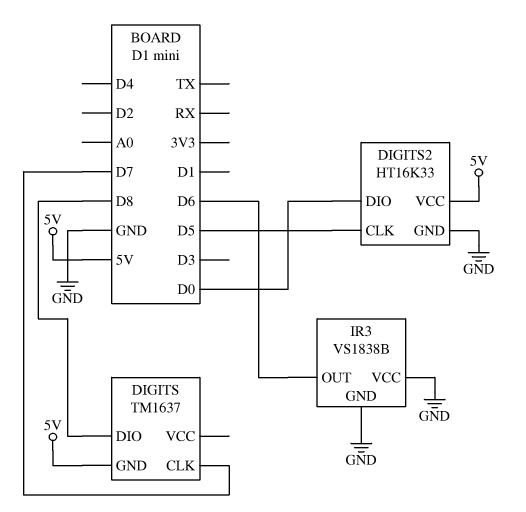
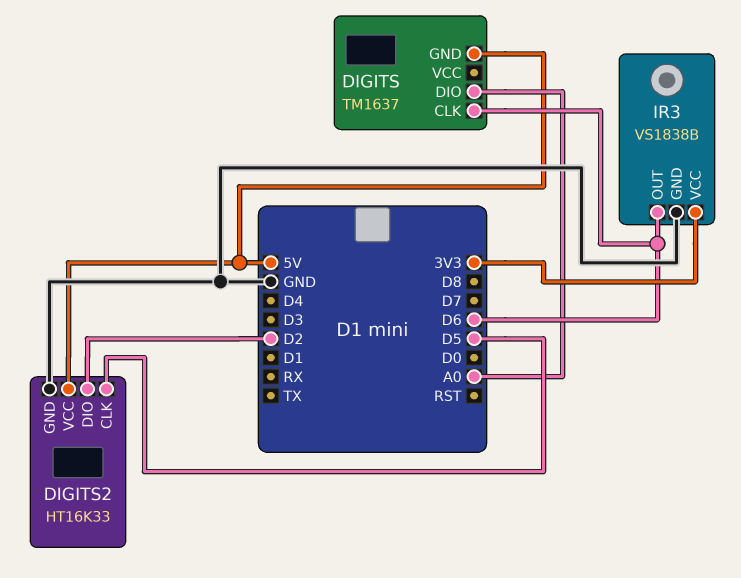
DIGITS pin CLK: D7 -> D6
DIGITS pin DIO: D8 -> A0
DIGITS2 pin DIO: D0 -> D2
IR3 pin VCC: GND -> 3V3

